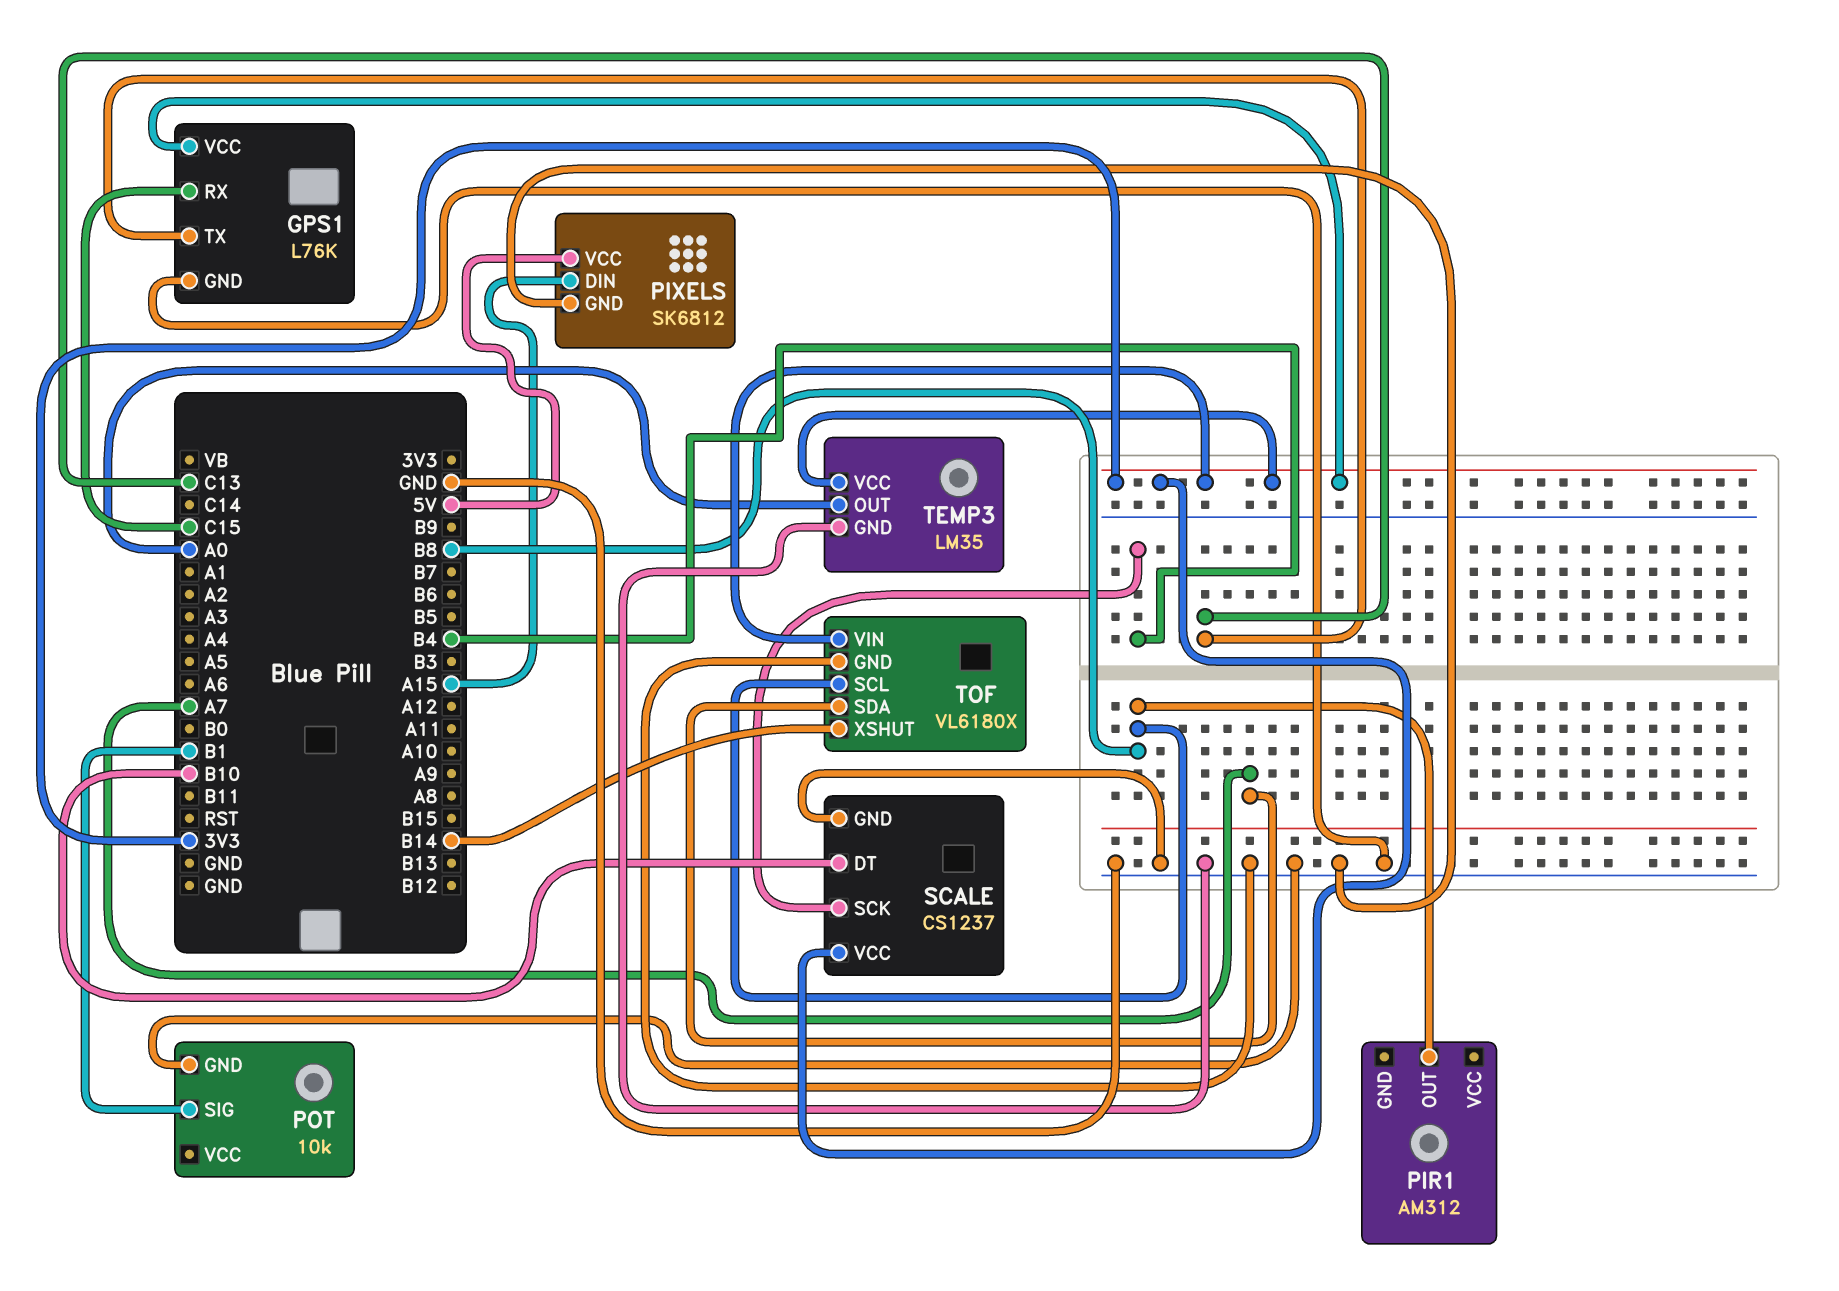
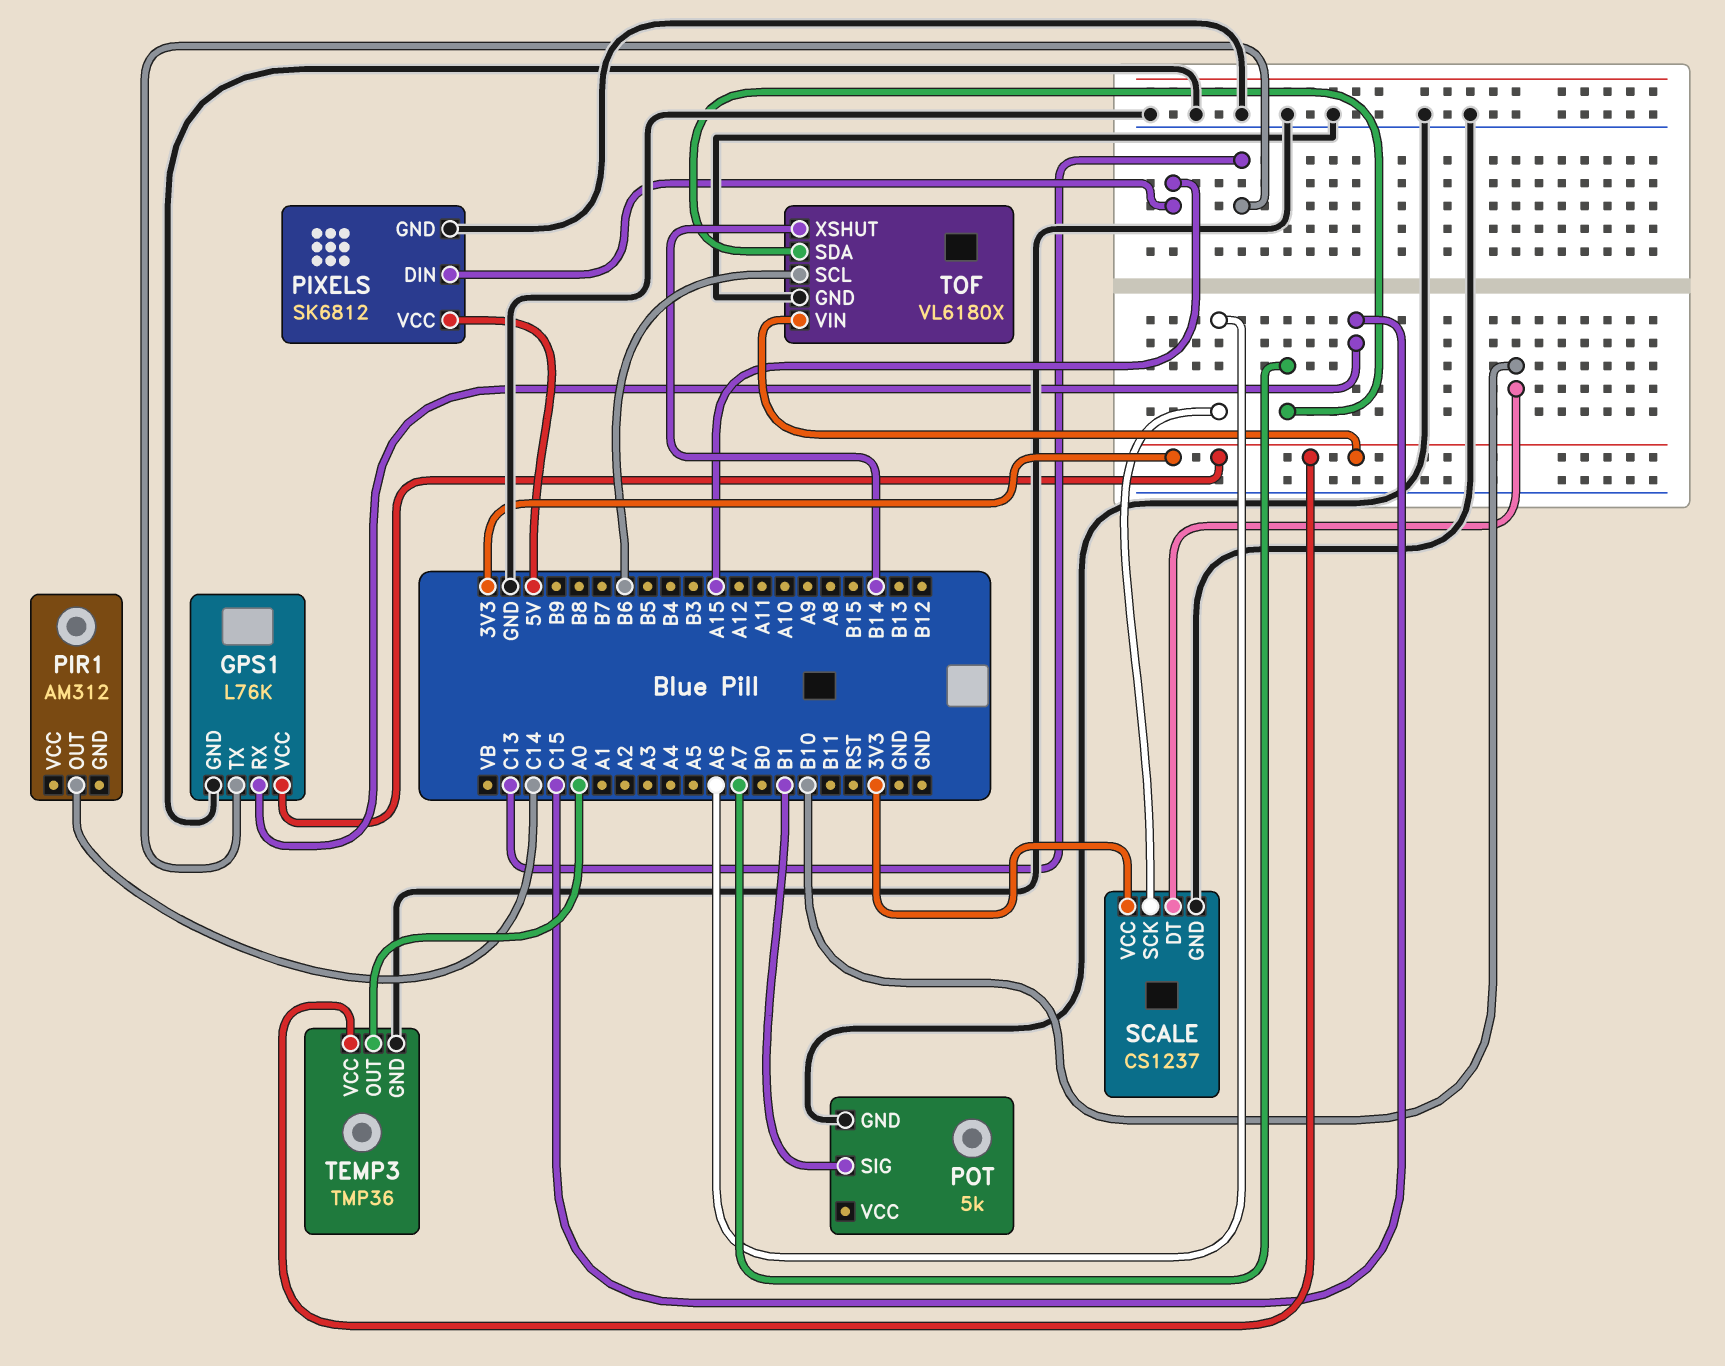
PIR1 pin OUT: B8 -> C14
POT: 10k -> 5k
SCALE pin SCK: B4 -> A6
TEMP3: LM35 -> TMP36
TOF pin SCL: B8 -> B6

